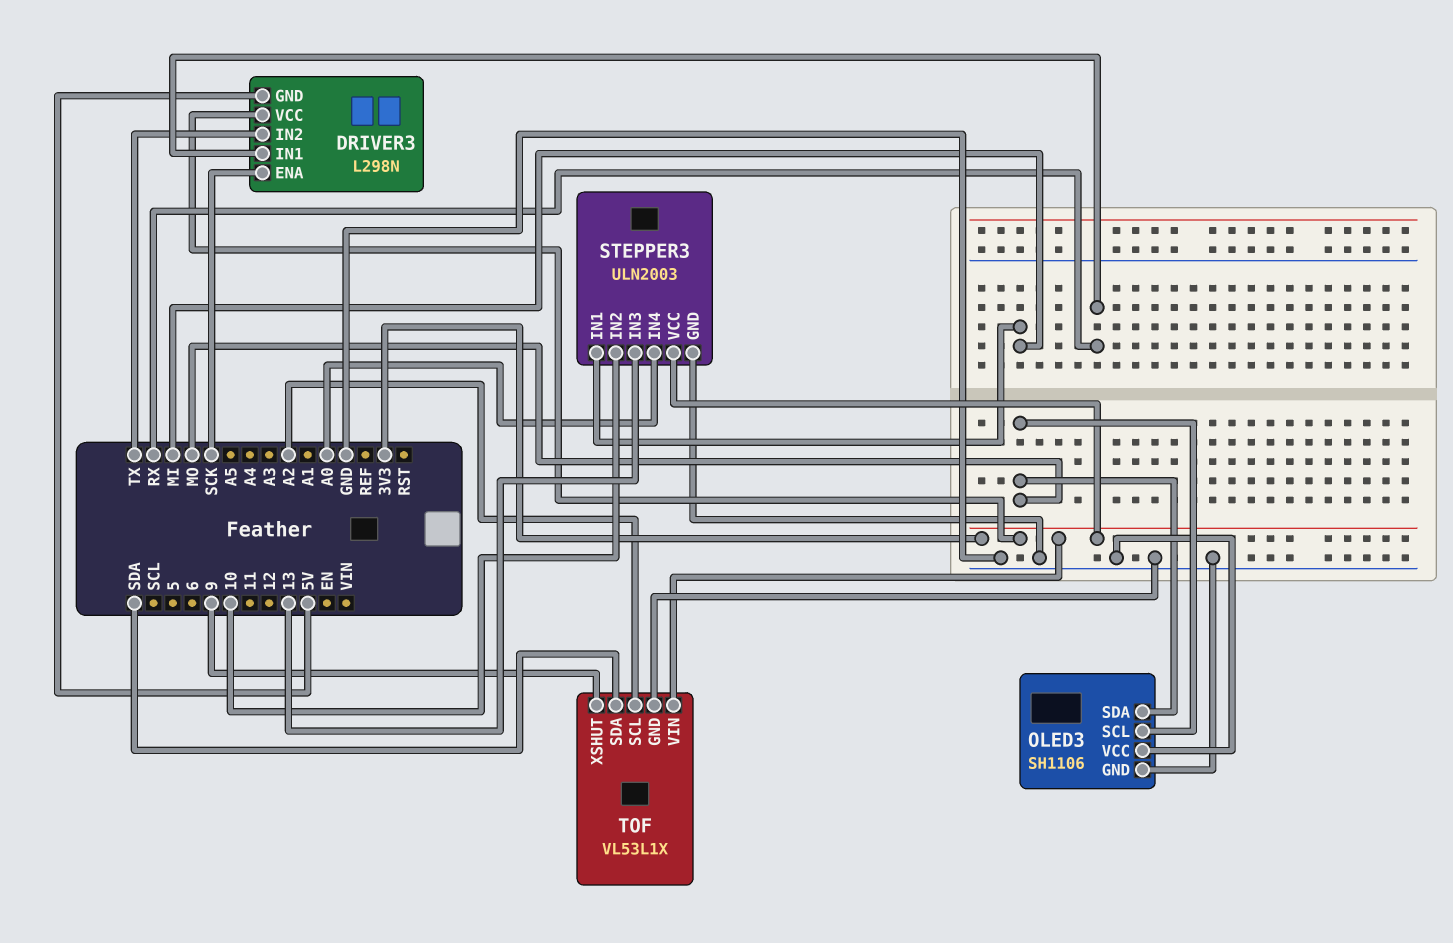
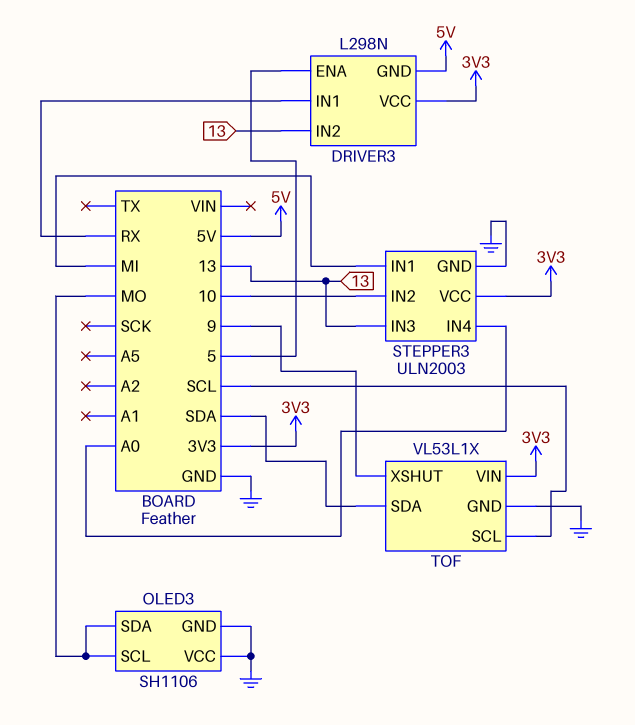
DRIVER3 pin ENA: SCK -> 5
DRIVER3 pin IN2: TX -> 13
TOF pin SCL: A2 -> SCL

